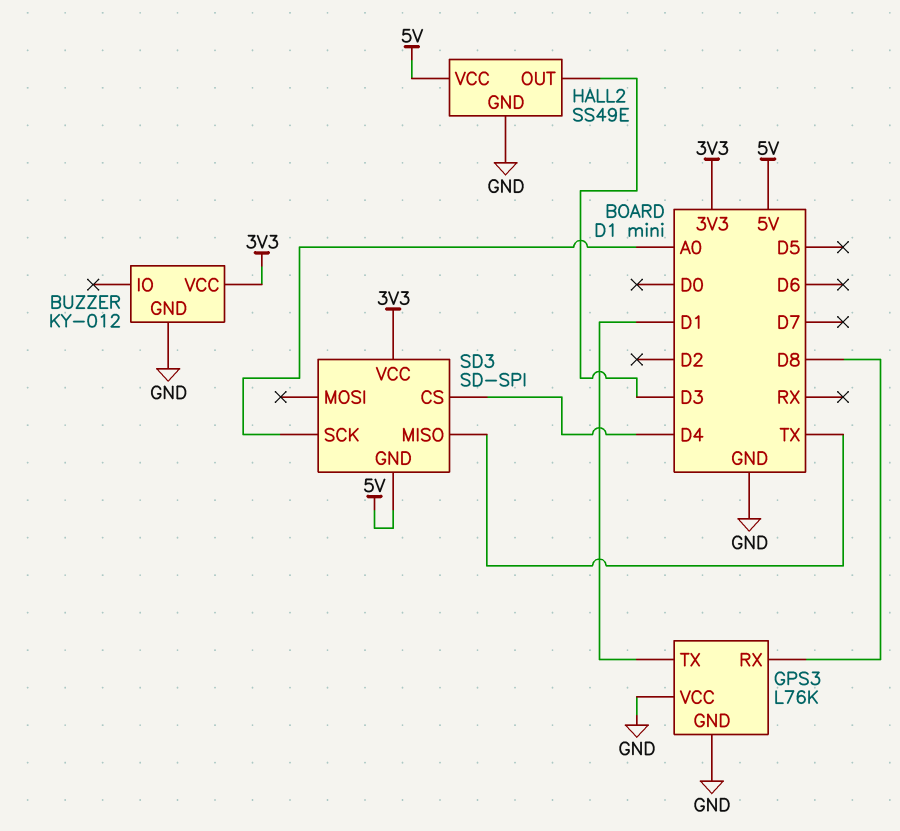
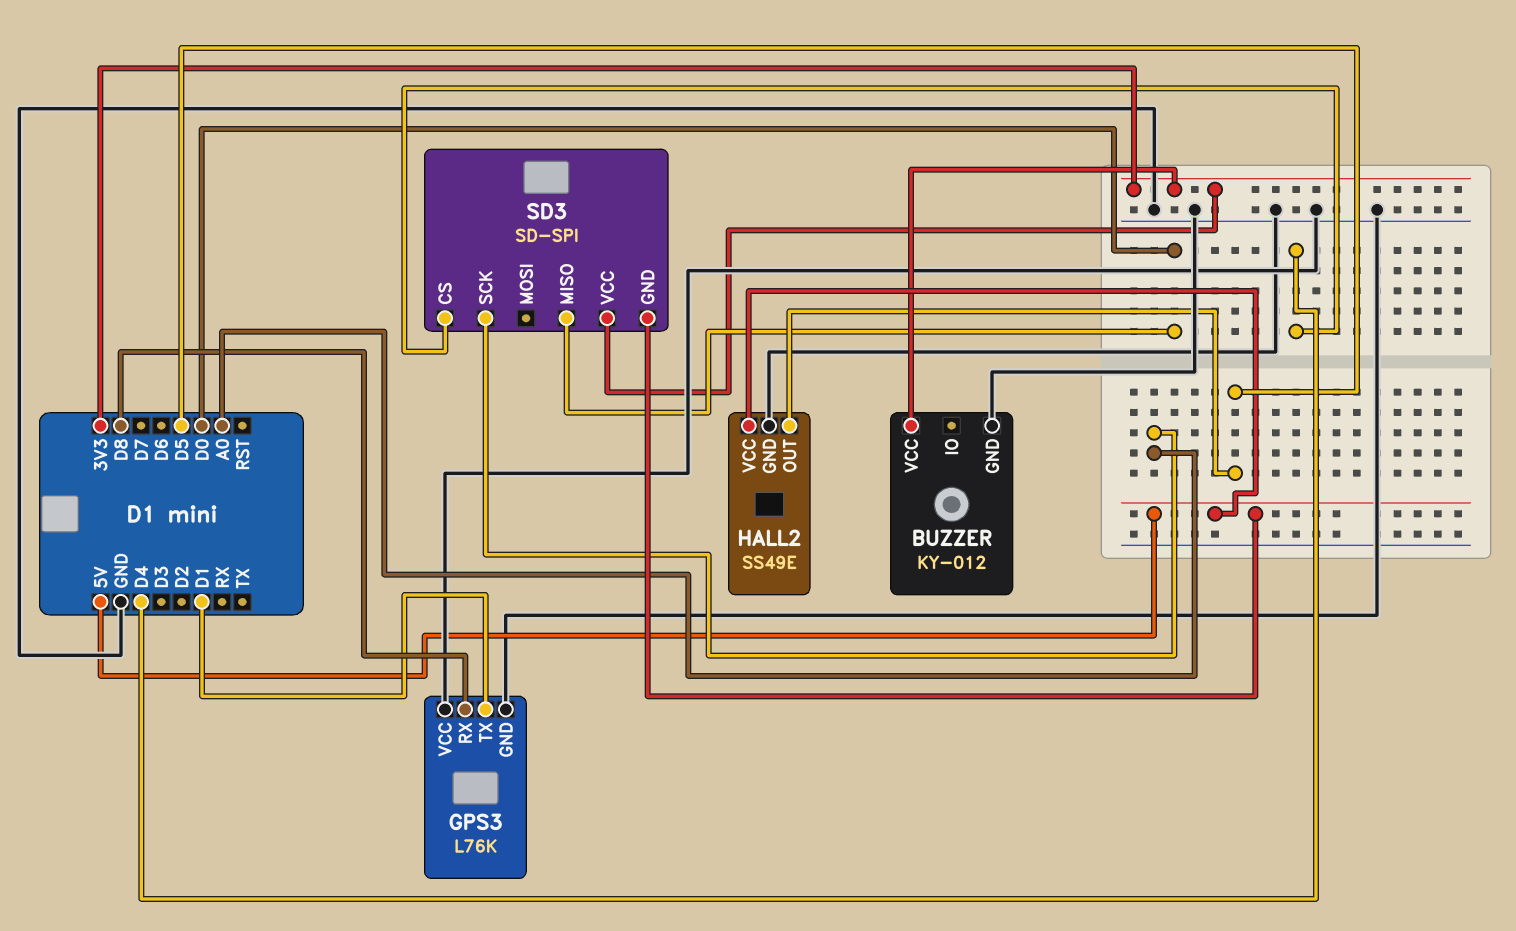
HALL2 pin OUT: D3 -> D5
SD3 pin MISO: TX -> D0

